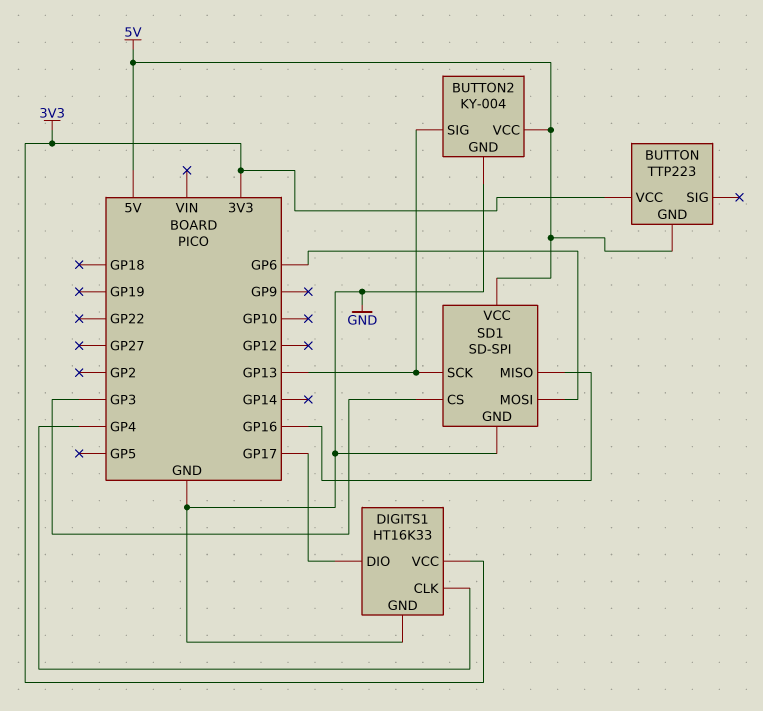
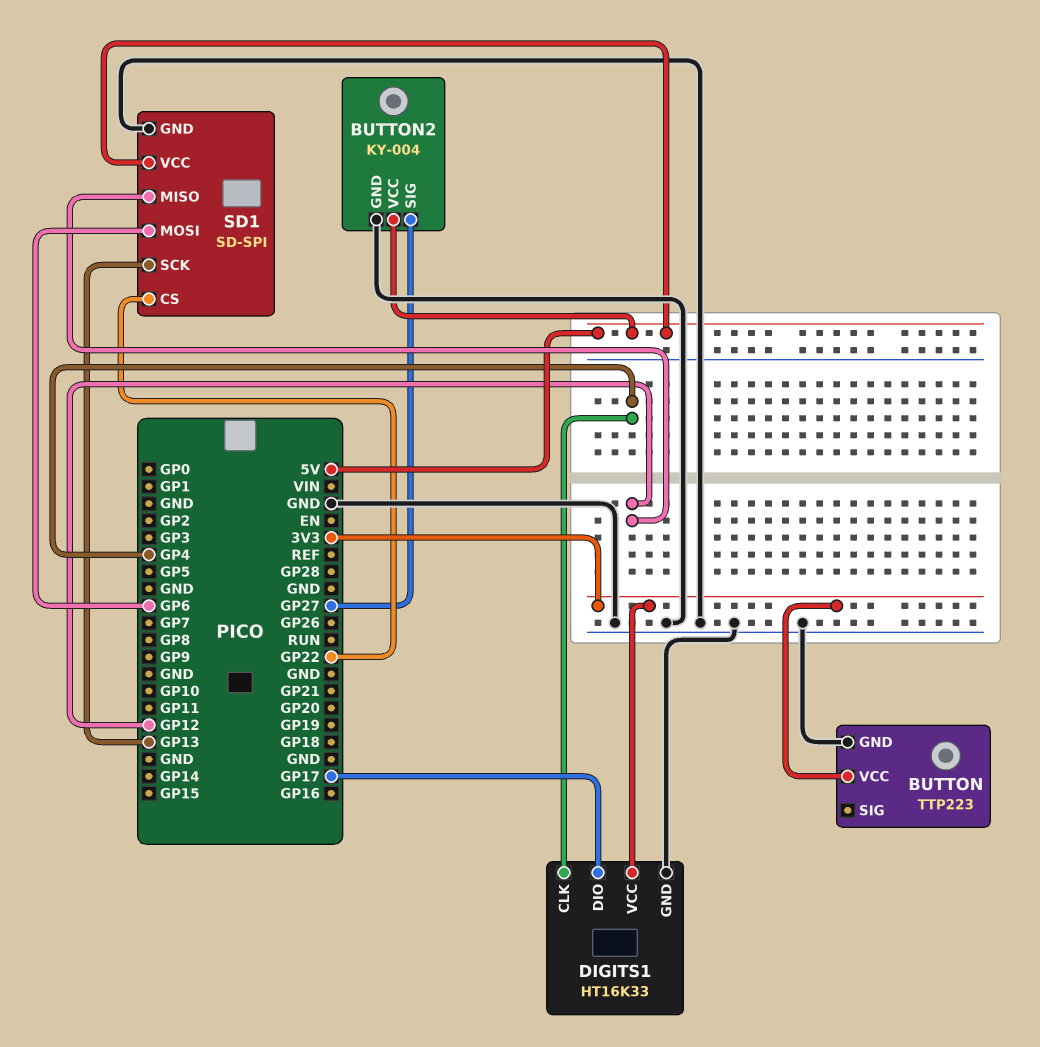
BUTTON pin GND: 5V -> GND
BUTTON2 pin SIG: GP13 -> GP27
SD1 pin CS: GP3 -> GP22
SD1 pin MISO: GP16 -> GP12

